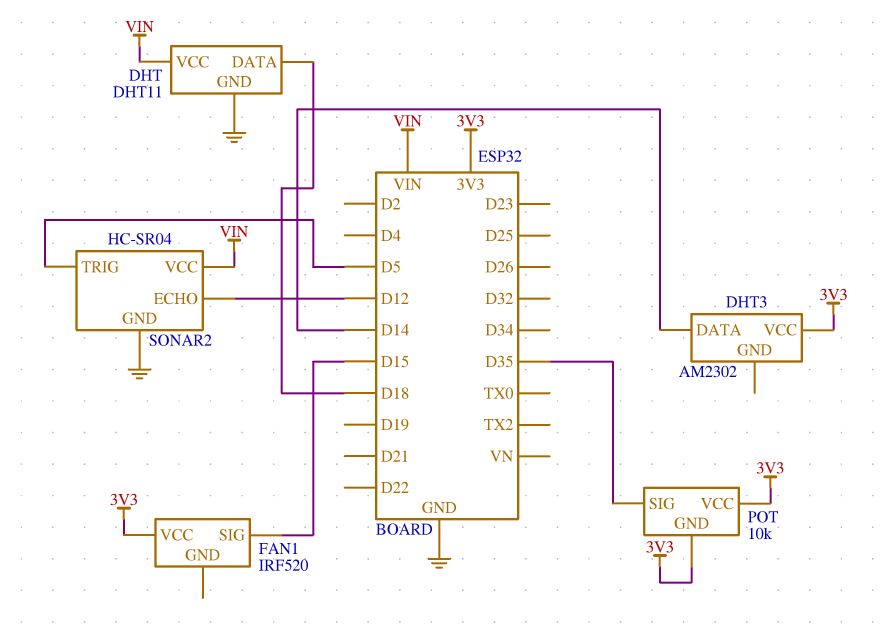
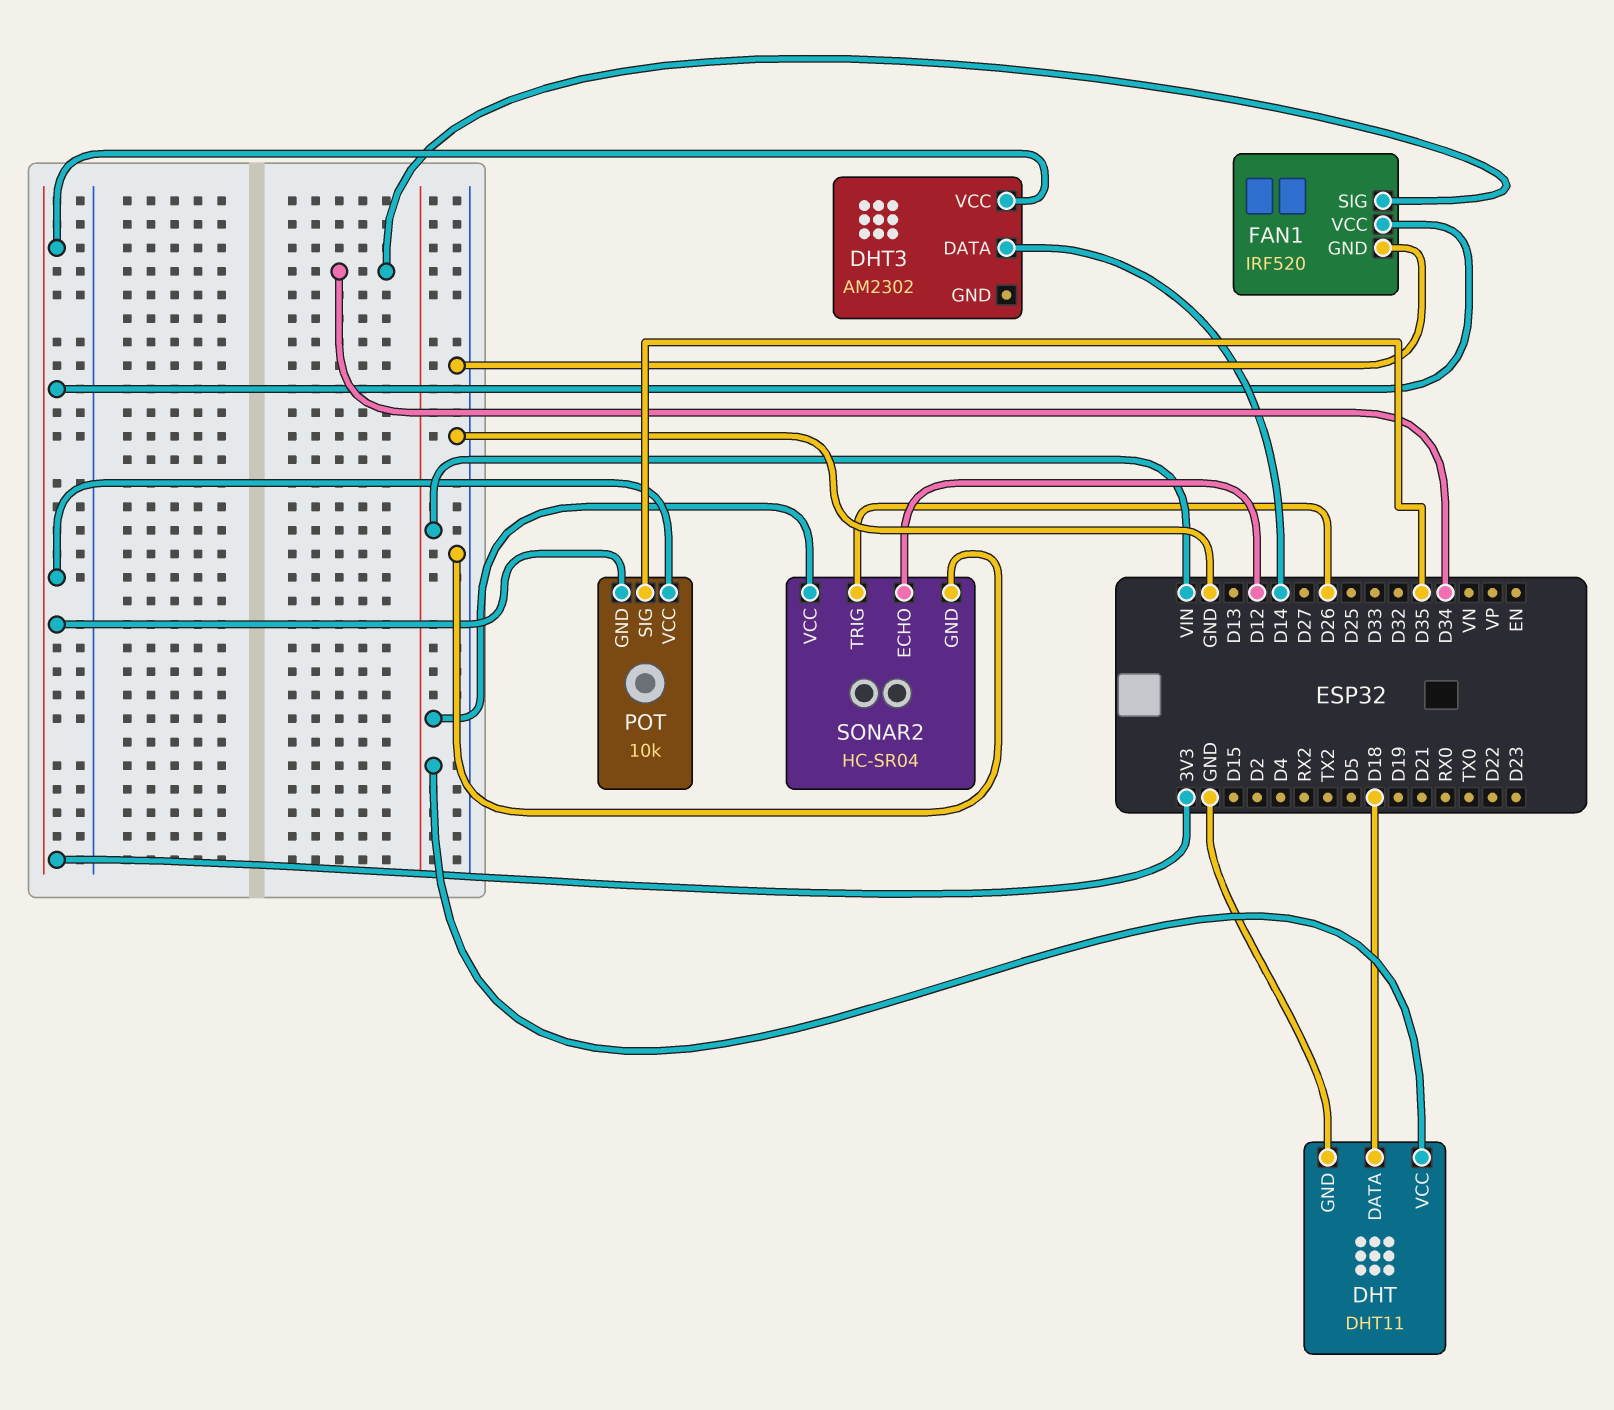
FAN1 pin GND: none -> GND
FAN1 pin SIG: D15 -> D34
SONAR2 pin TRIG: D5 -> D26

